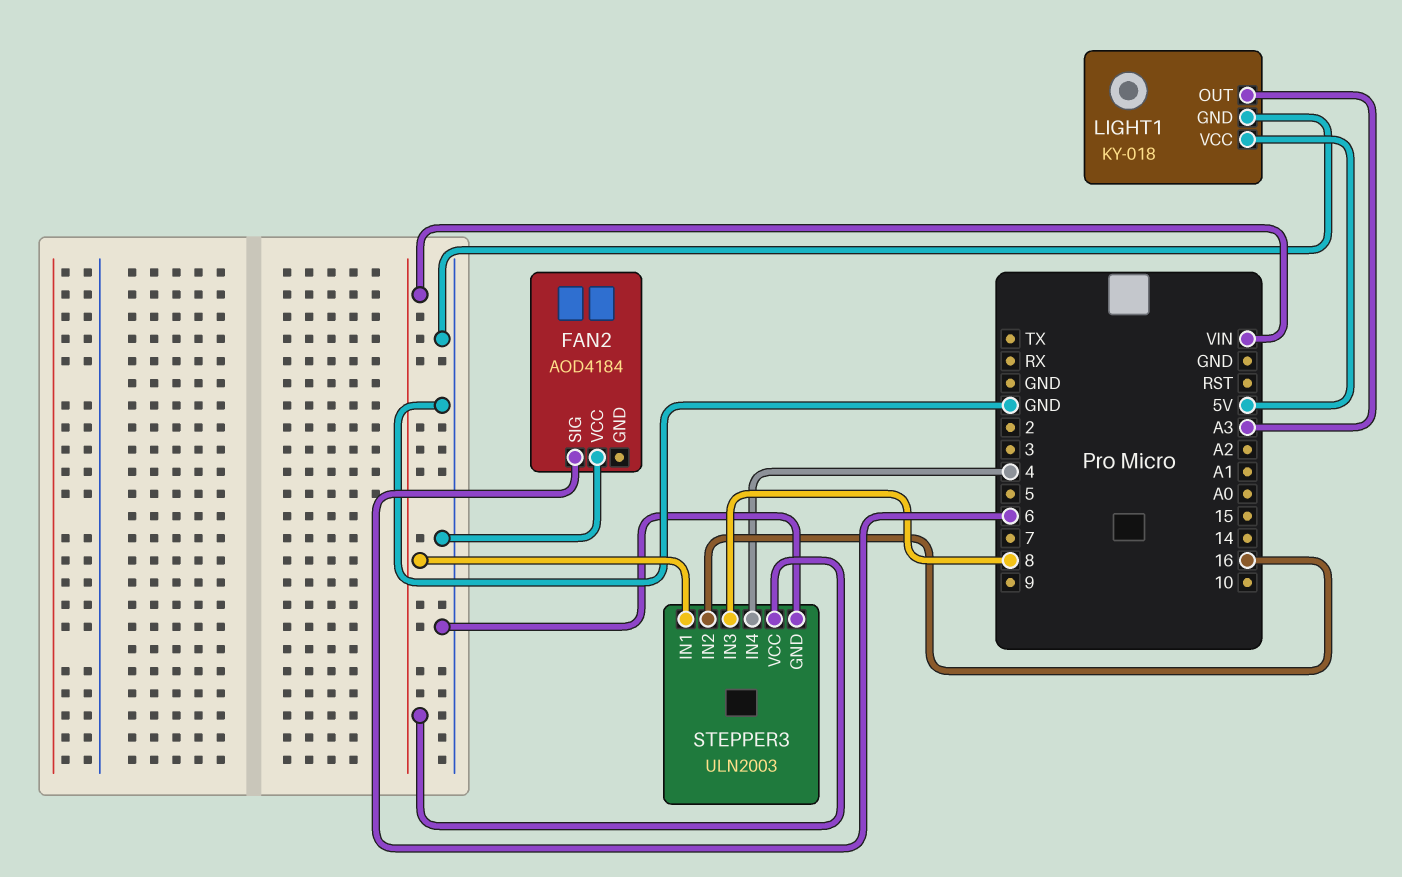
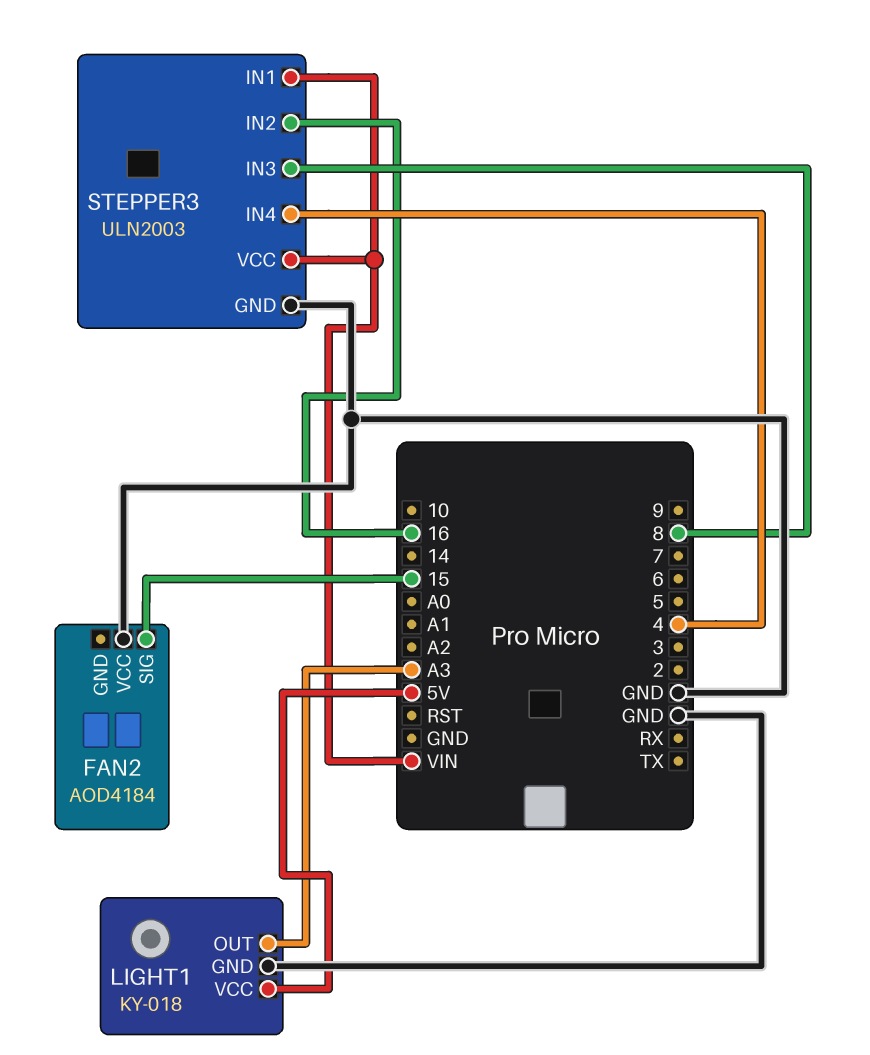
FAN2 pin SIG: 6 -> 15

